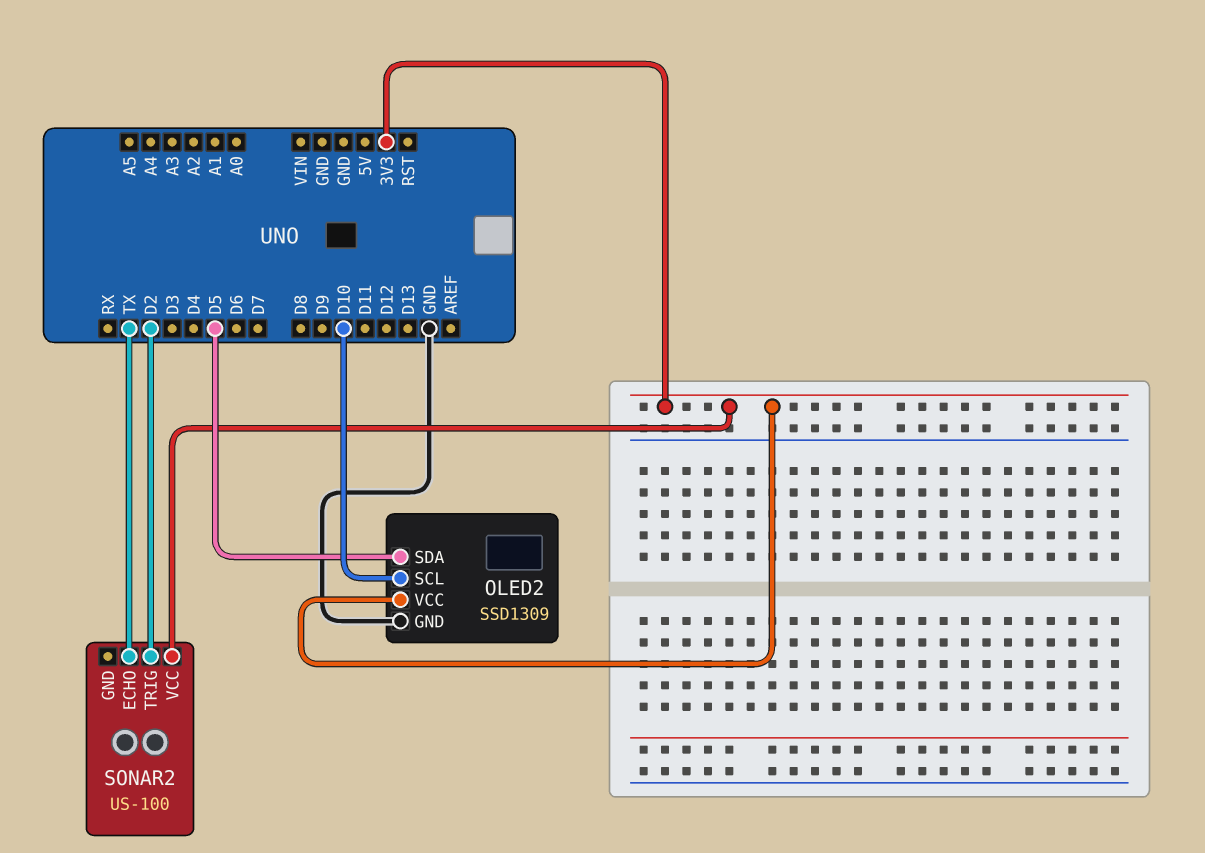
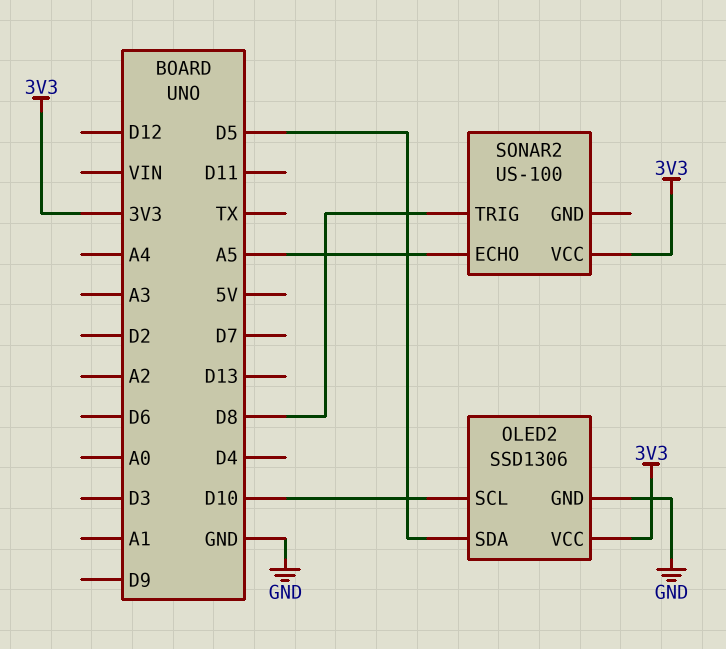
OLED2: SSD1309 -> SSD1306
SONAR2 pin ECHO: TX -> A5
SONAR2 pin TRIG: D2 -> D8

